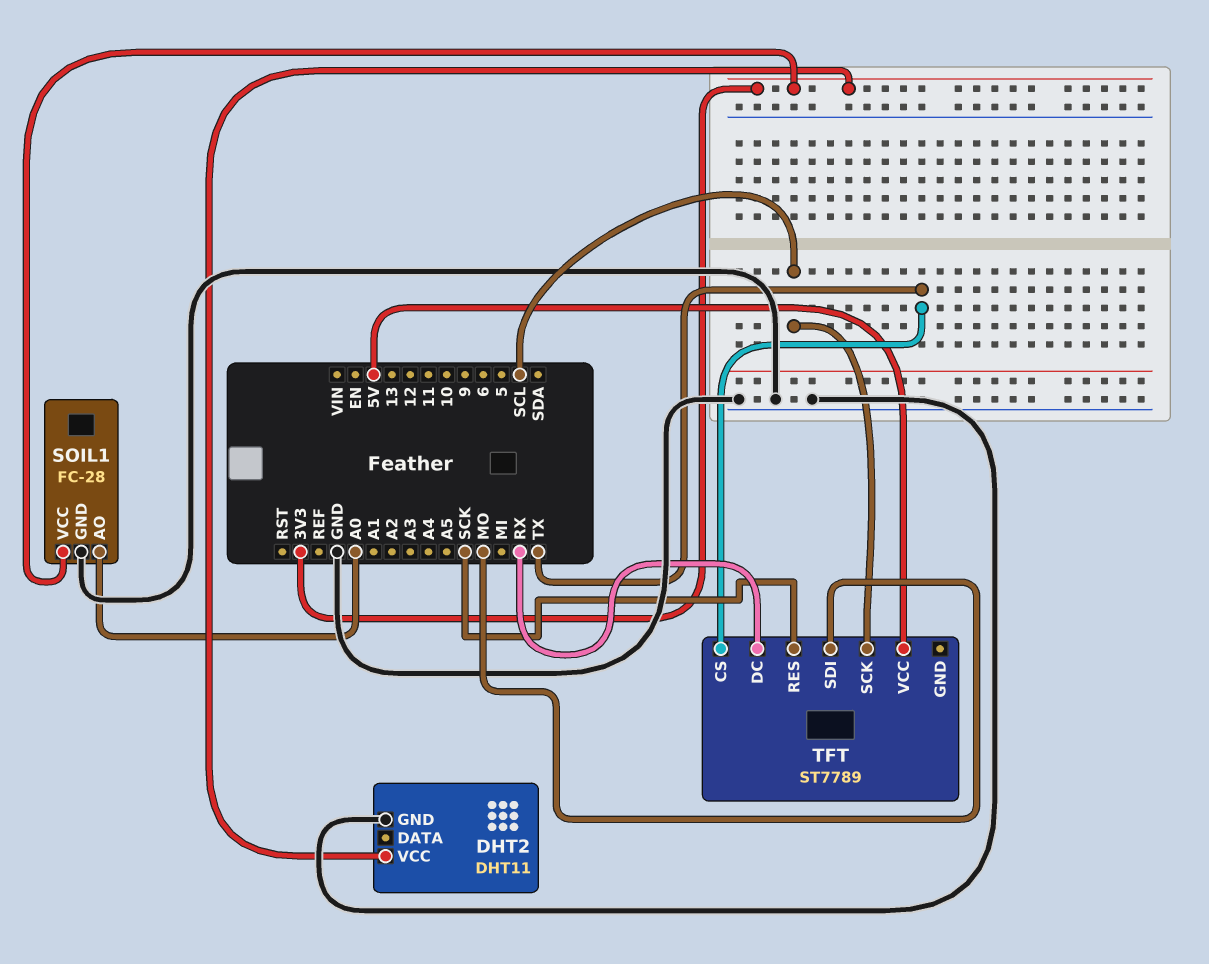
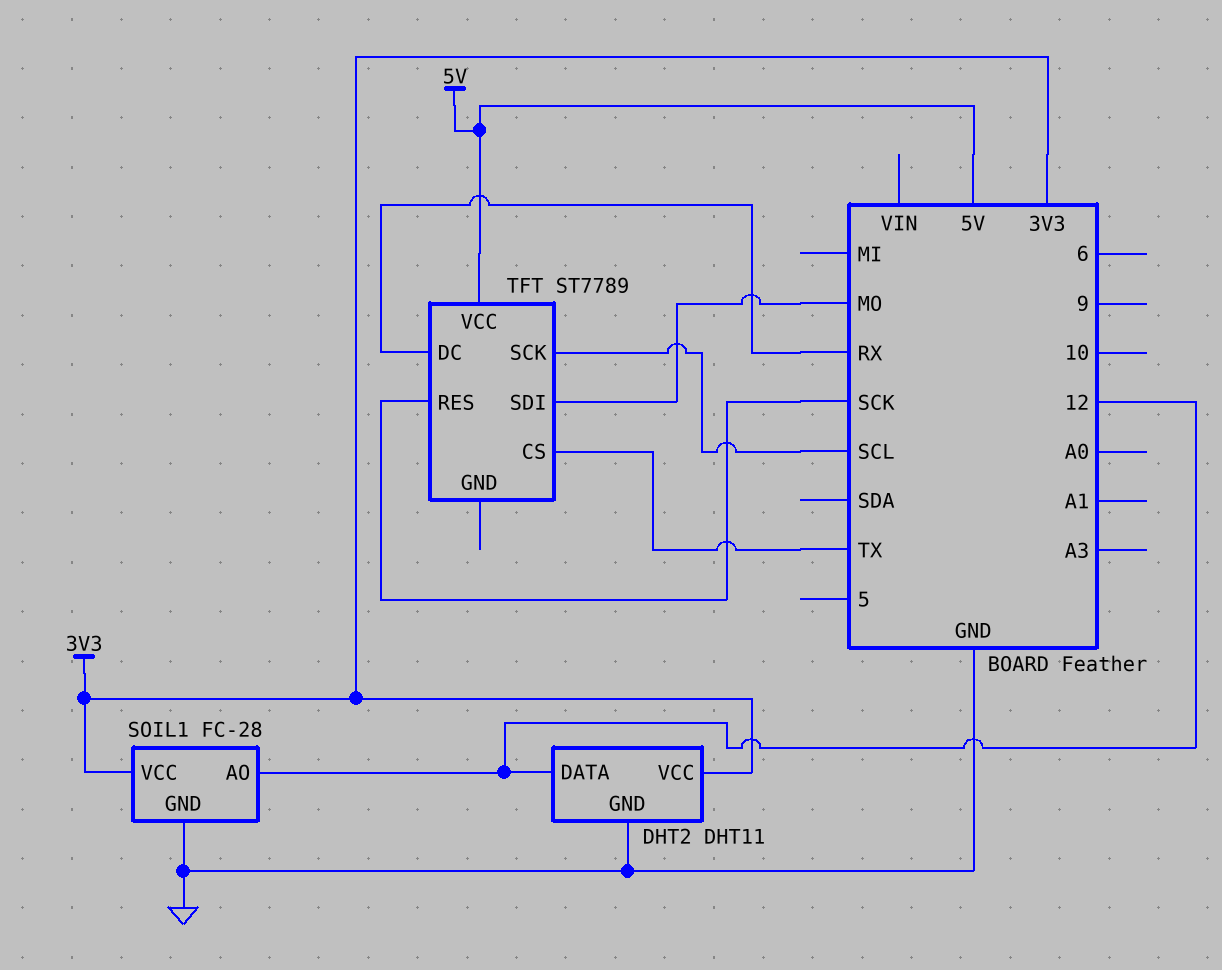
DHT2 pin DATA: none -> 12
SOIL1 pin AO: A0 -> 12

